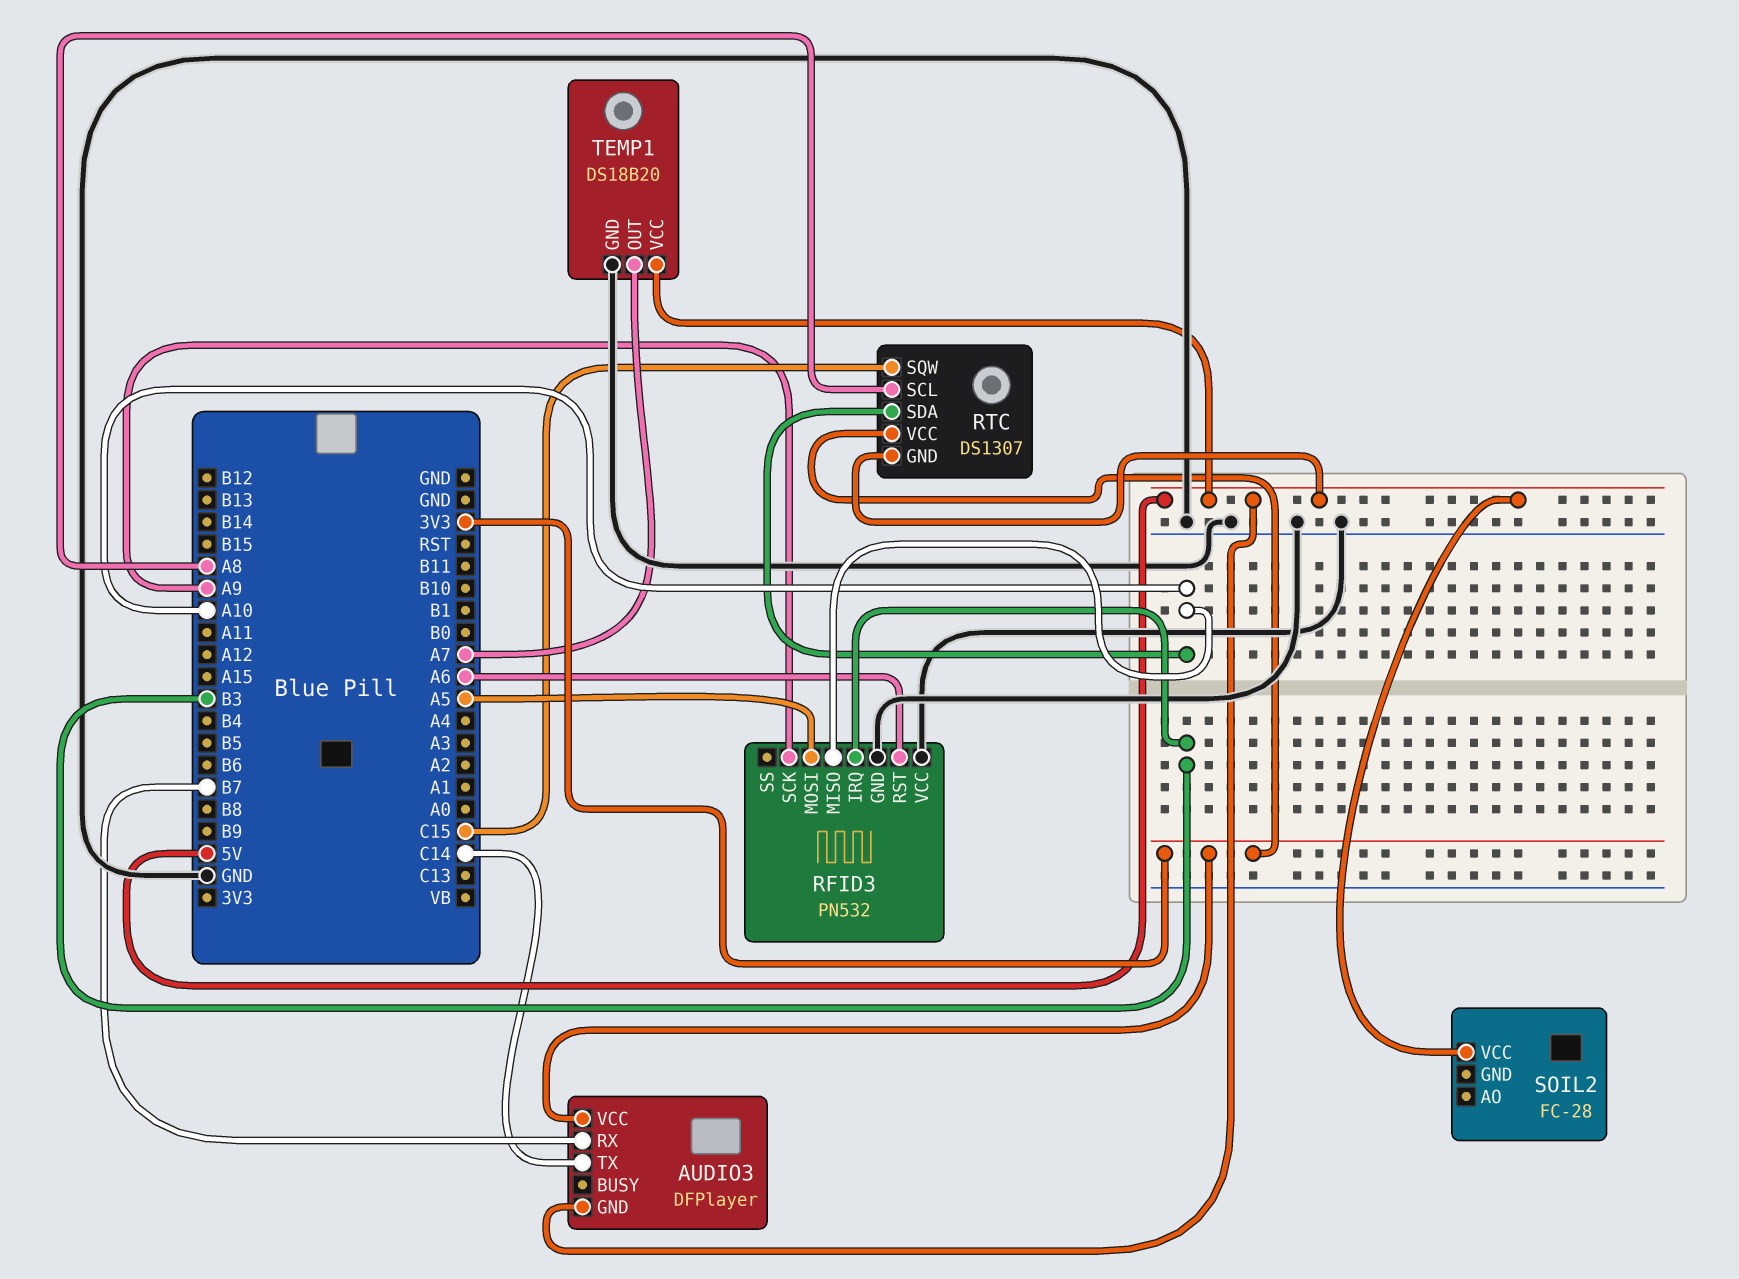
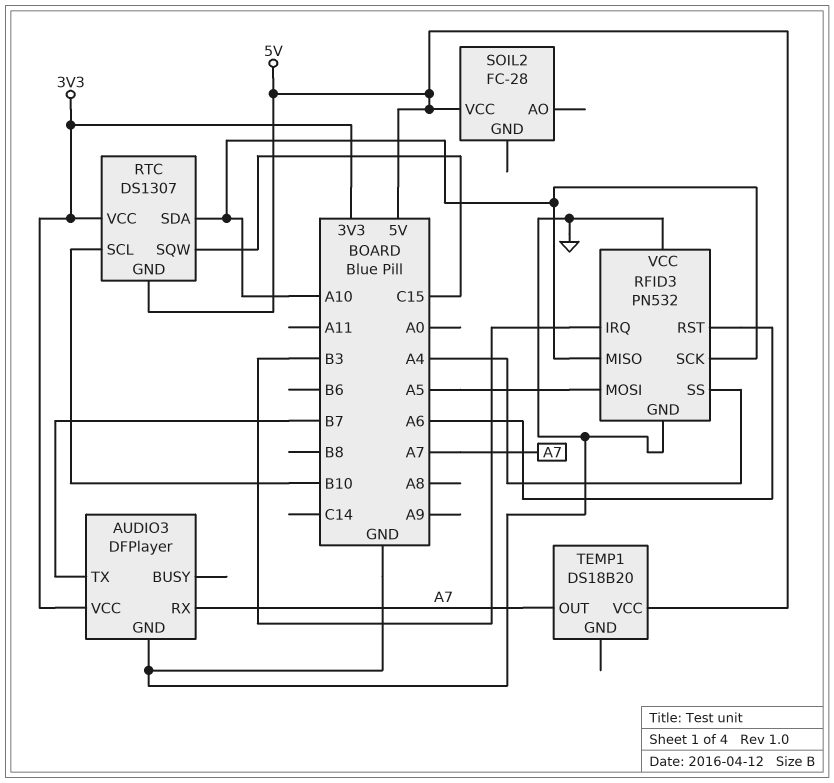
AUDIO3 pin GND: 5V -> GND
AUDIO3 pin RX: B7 -> A7
AUDIO3 pin TX: C14 -> B7
RFID3 pin SCK: A9 -> A10
RFID3 pin SS: none -> A4
RTC pin SCL: A8 -> B10
TEMP1 pin GND: GND -> none

